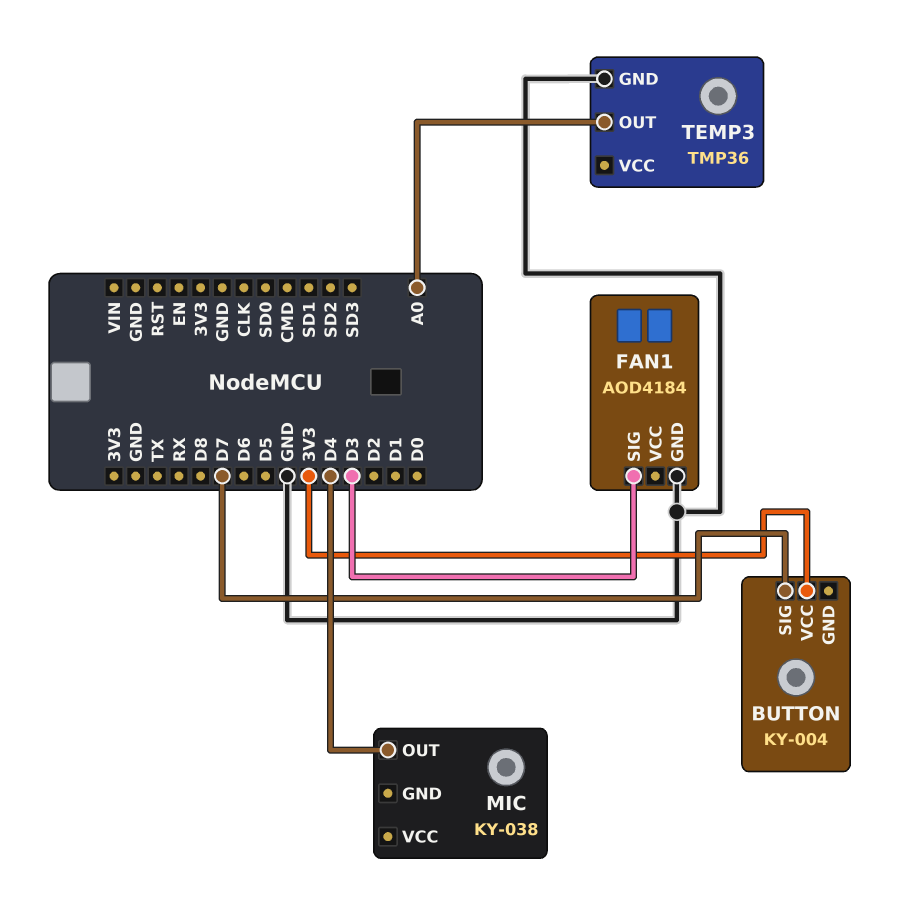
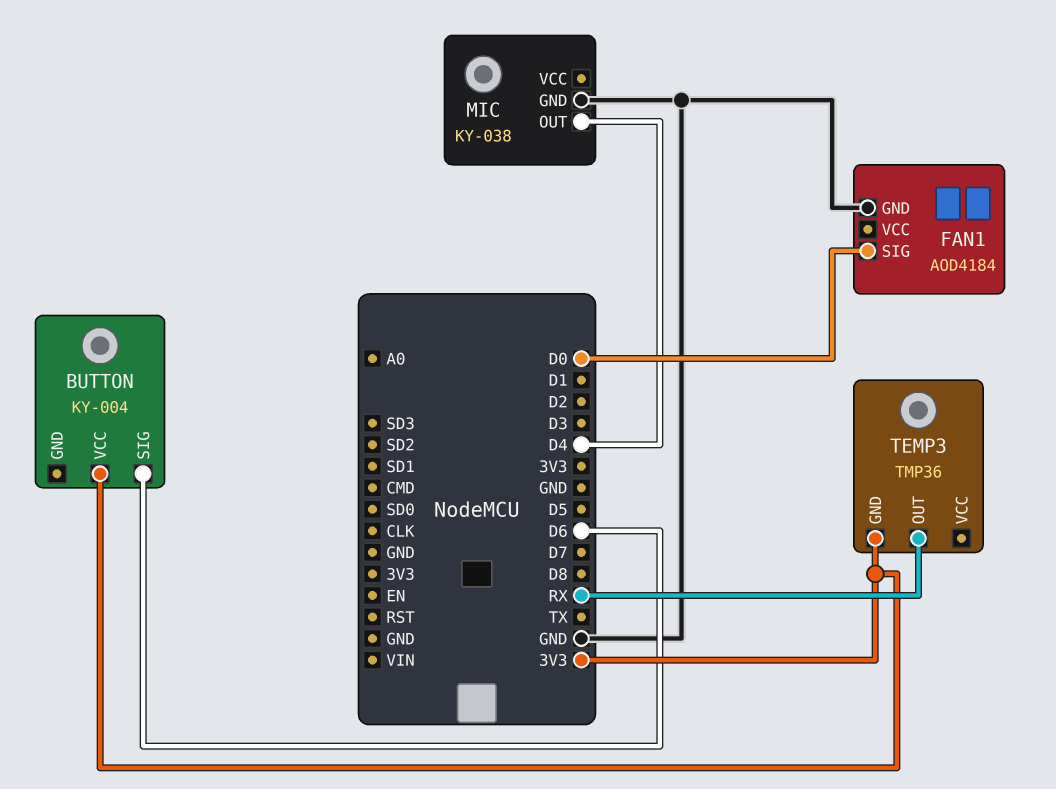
BUTTON pin SIG: D7 -> D6
FAN1 pin SIG: D3 -> D0
MIC pin GND: none -> GND
TEMP3 pin GND: GND -> 3V3
TEMP3 pin OUT: A0 -> RX

